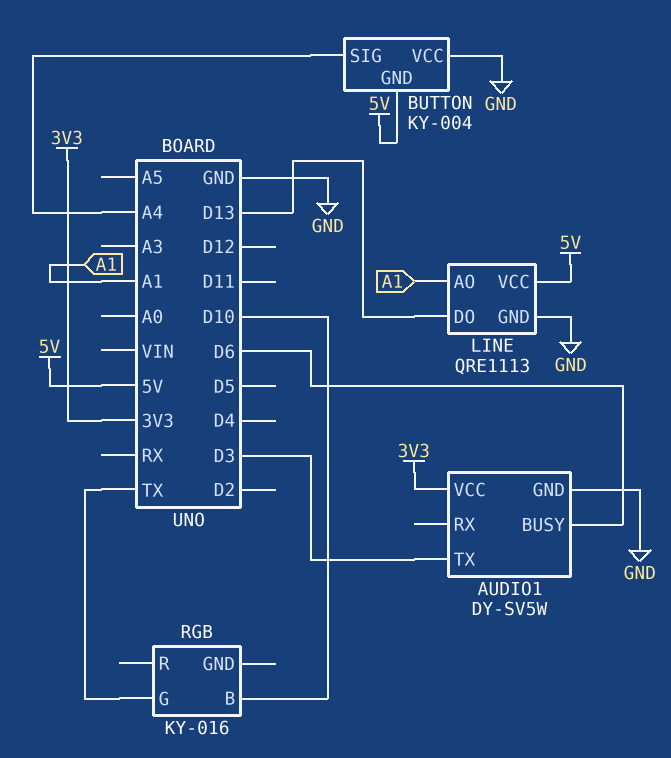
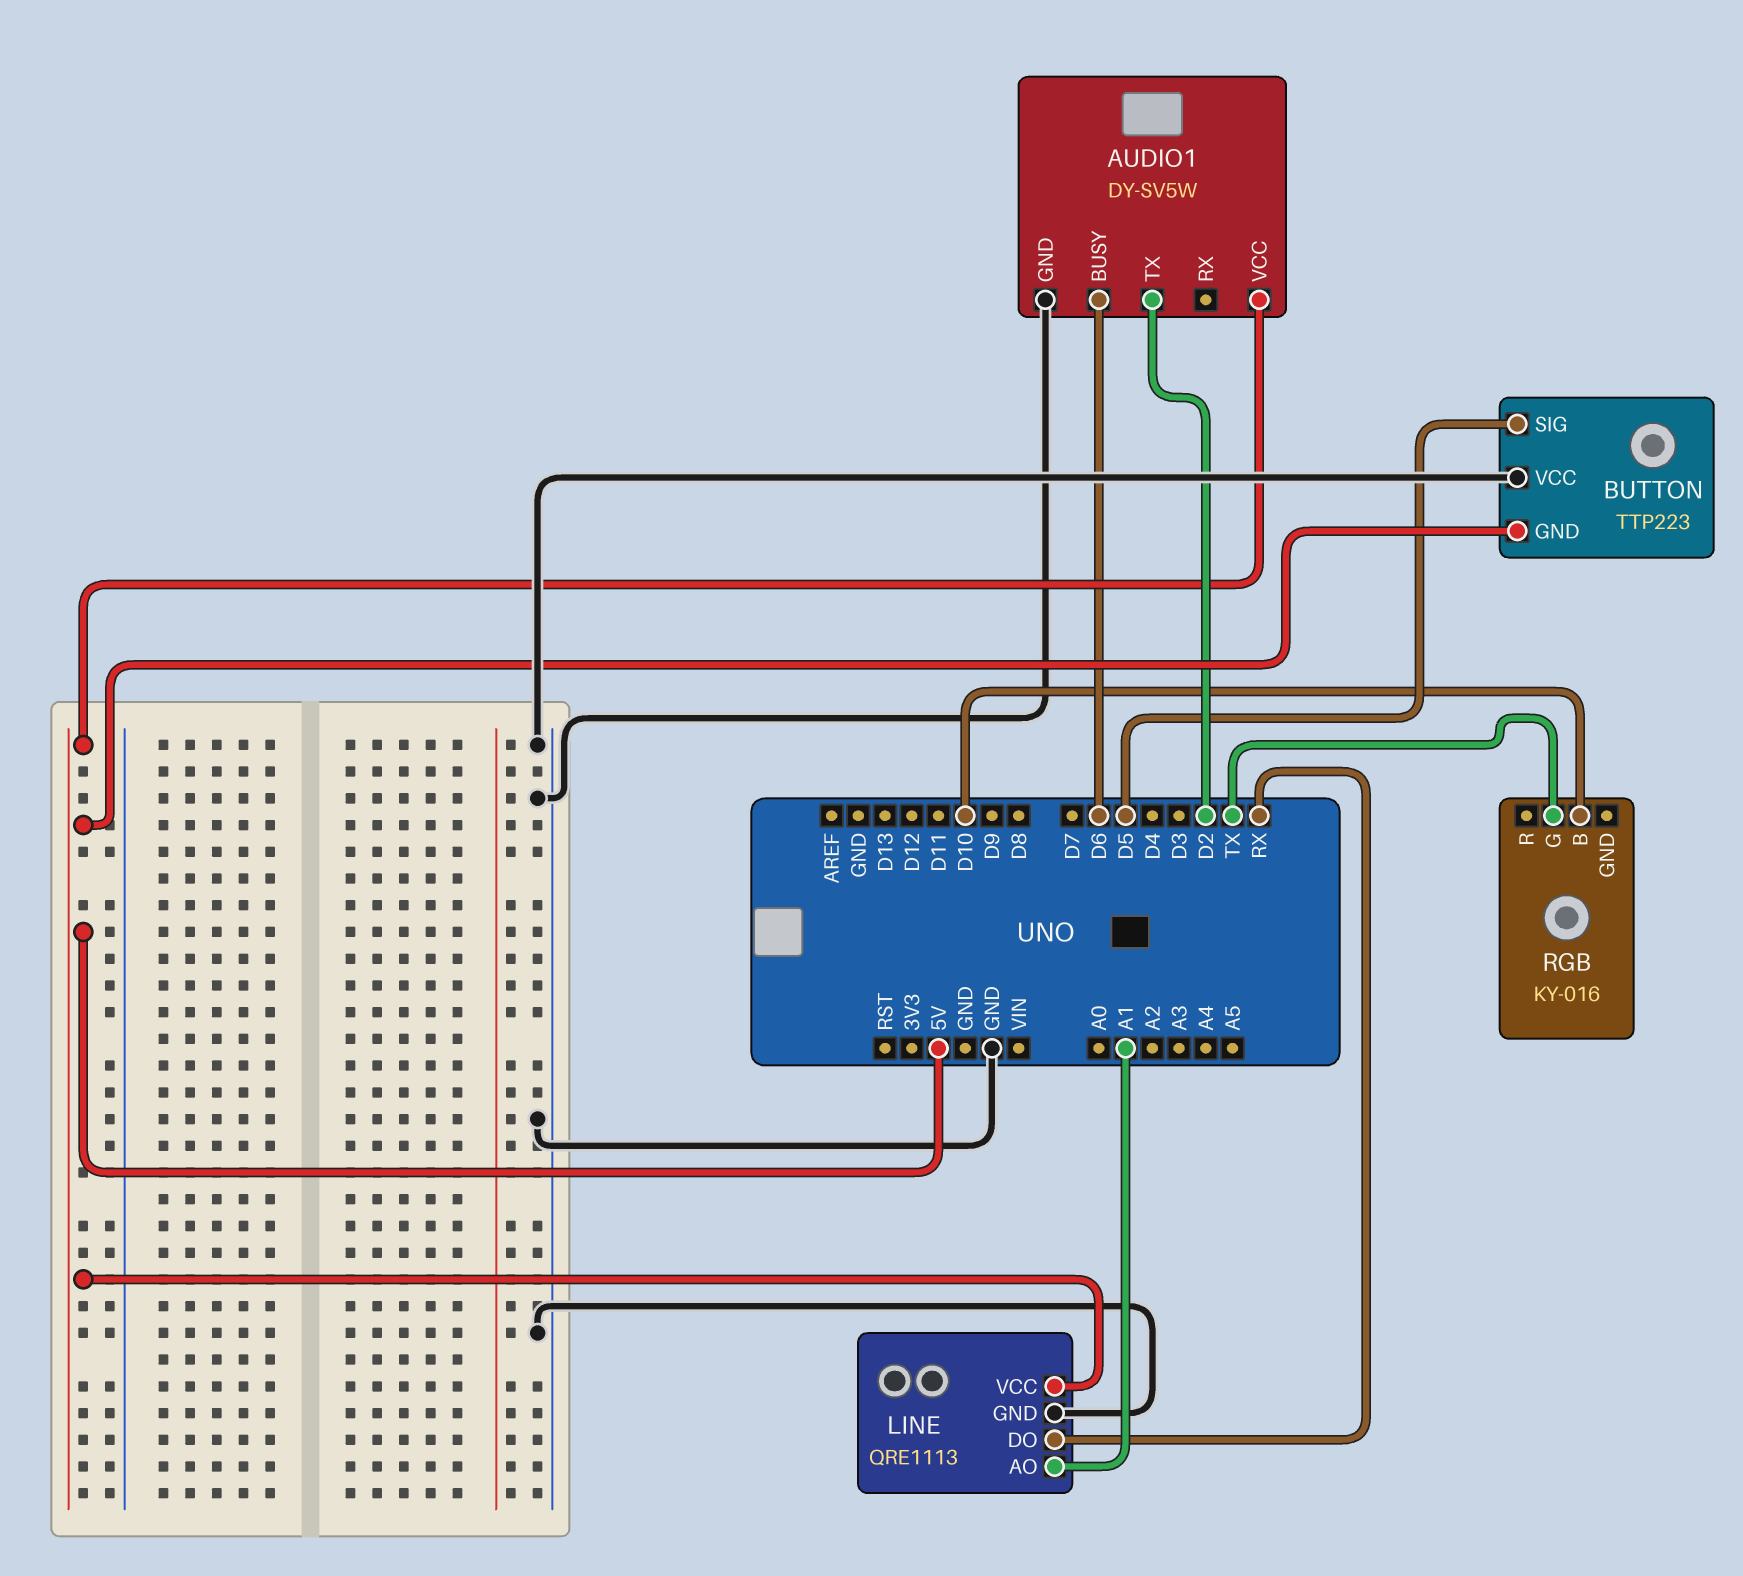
AUDIO1 pin TX: D3 -> D2
AUDIO1 pin VCC: 3V3 -> 5V
BUTTON: KY-004 -> TTP223
BUTTON pin SIG: A4 -> D5
LINE pin DO: D13 -> RX

